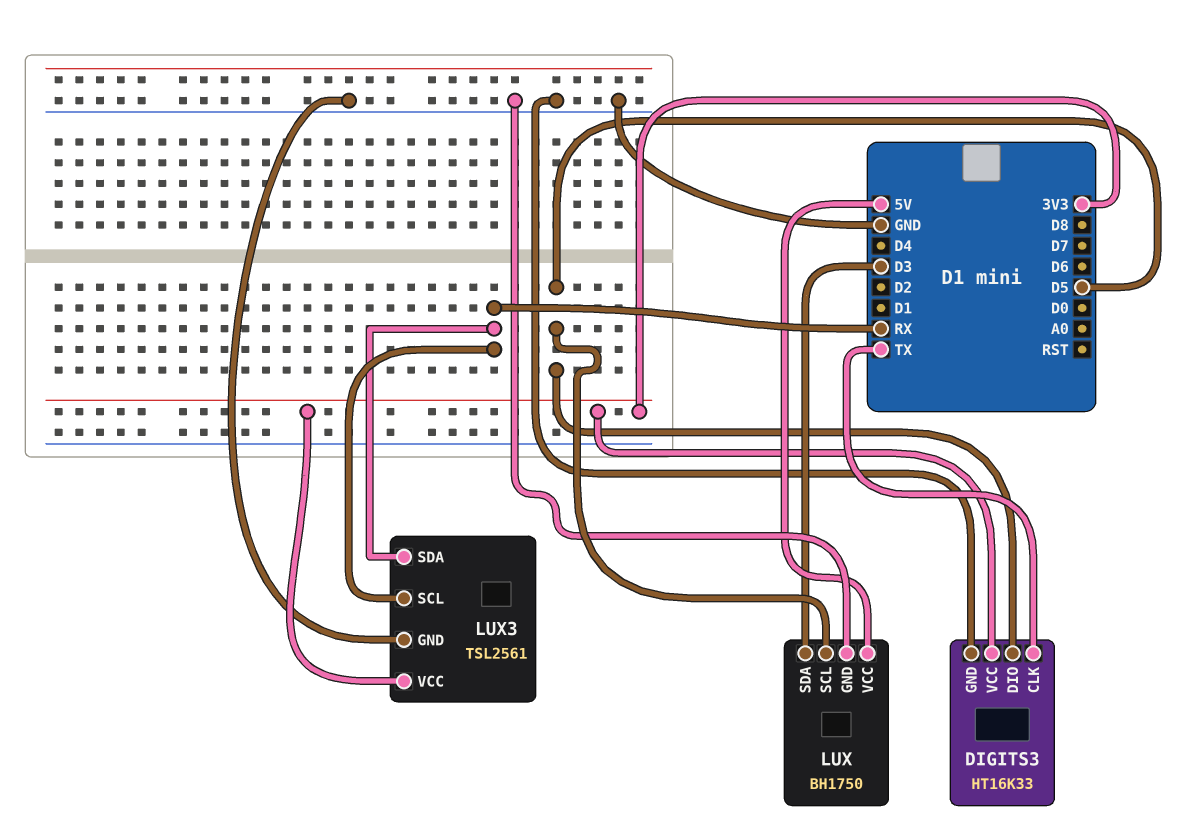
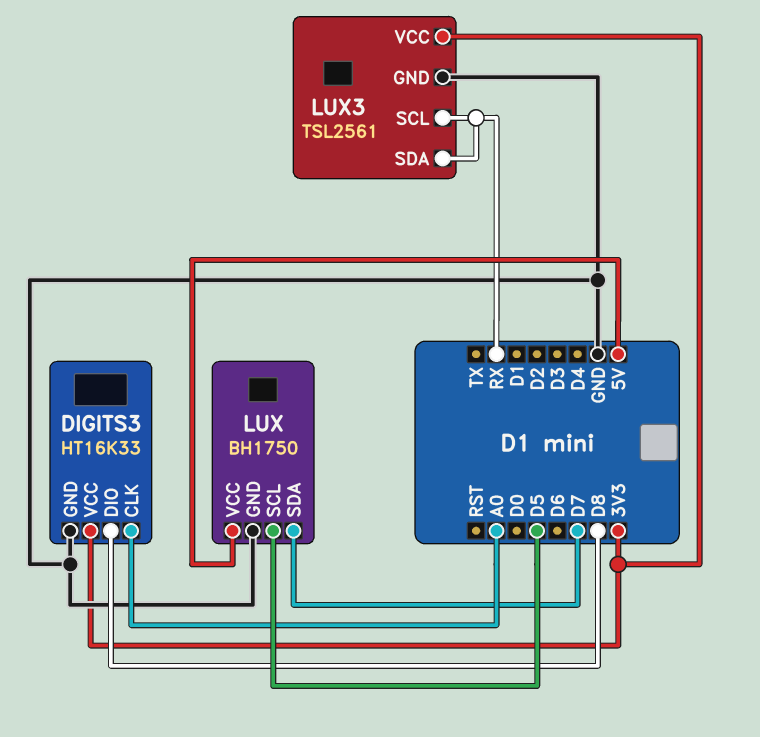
DIGITS3 pin CLK: TX -> A0
DIGITS3 pin DIO: D5 -> D8
LUX pin SDA: D3 -> D7

